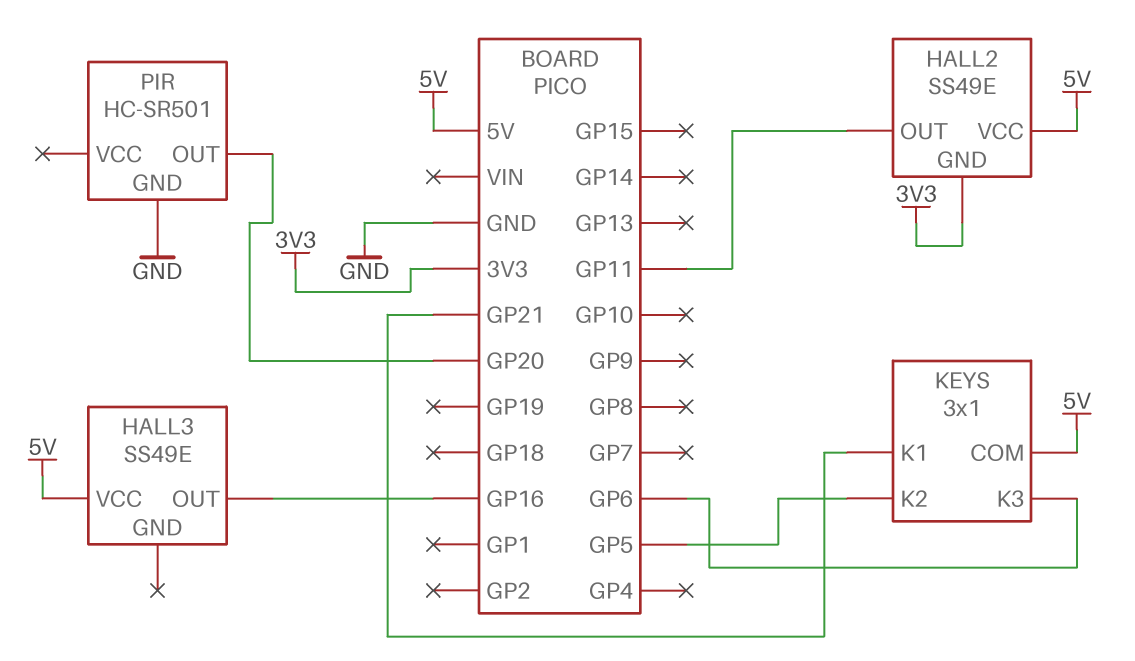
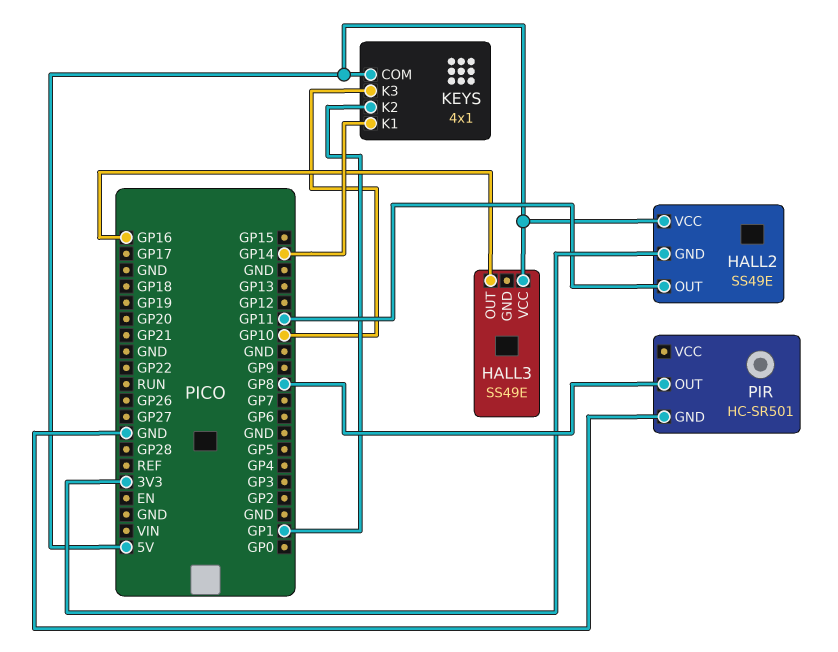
KEYS: 3x1 -> 4x1
KEYS pin K1: GP21 -> GP14
KEYS pin K2: GP5 -> GP1
KEYS pin K3: GP6 -> GP10
PIR pin OUT: GP20 -> GP8

